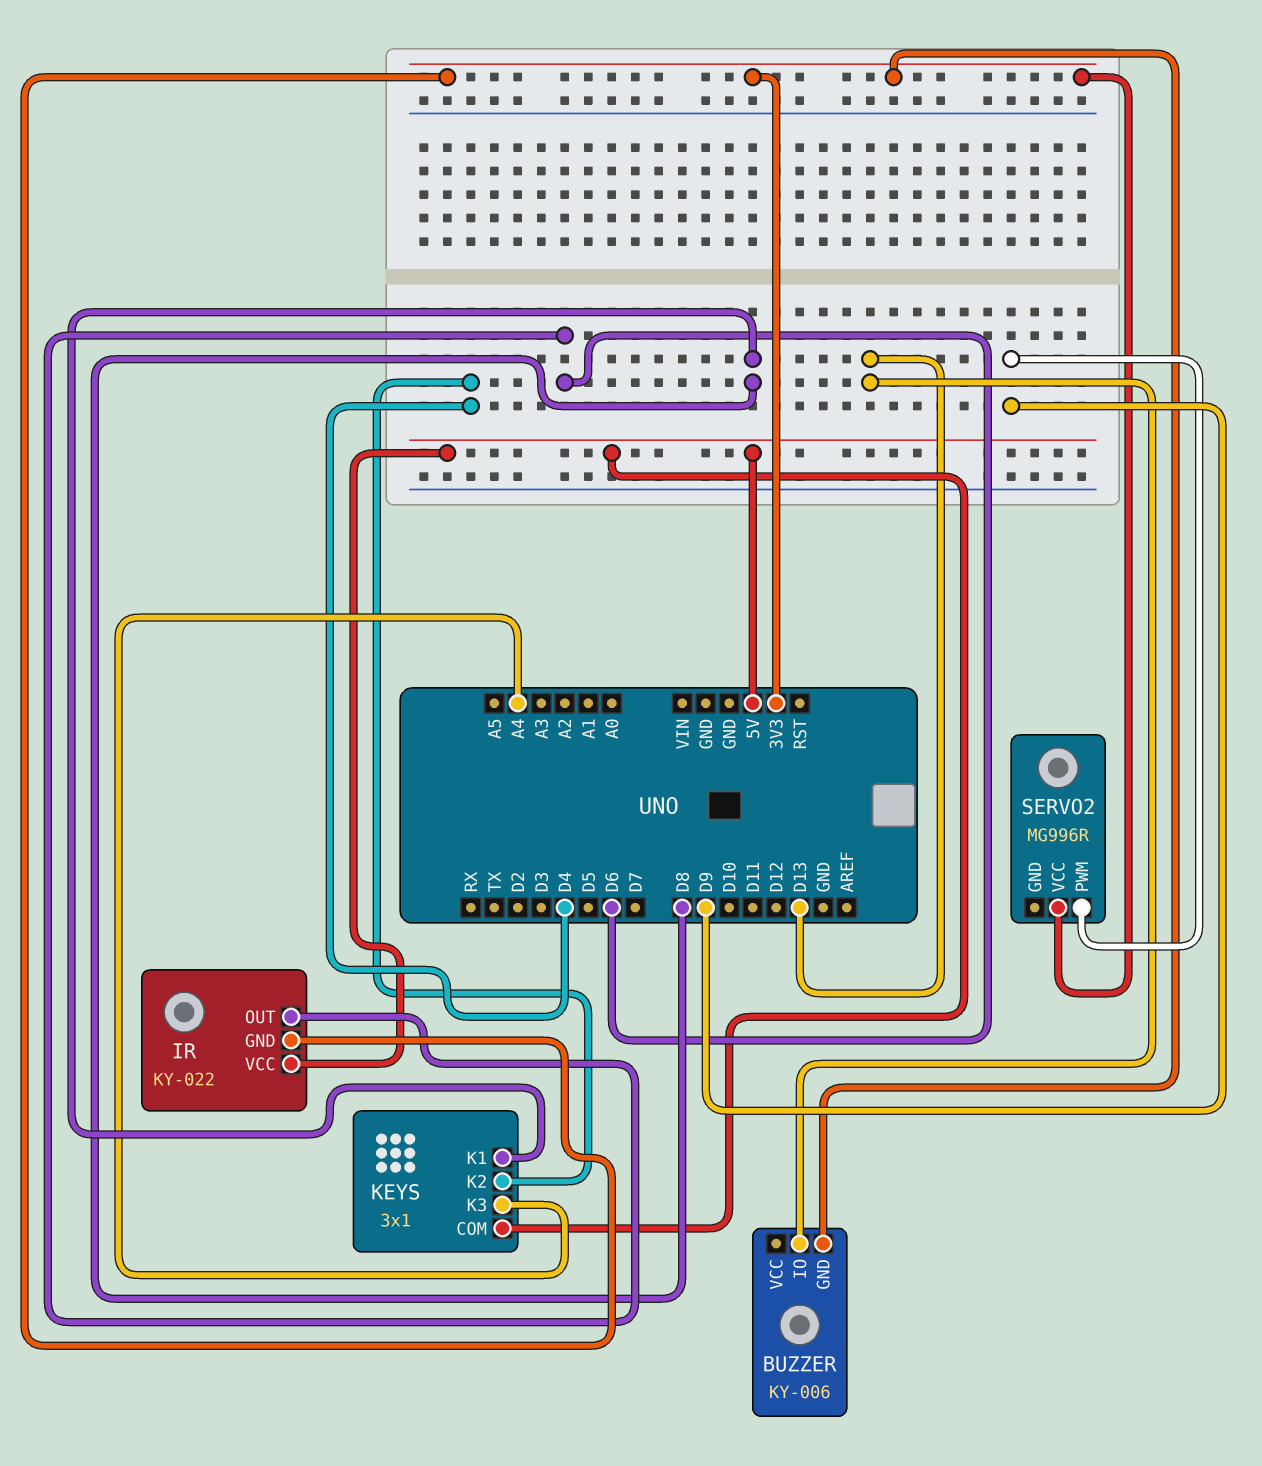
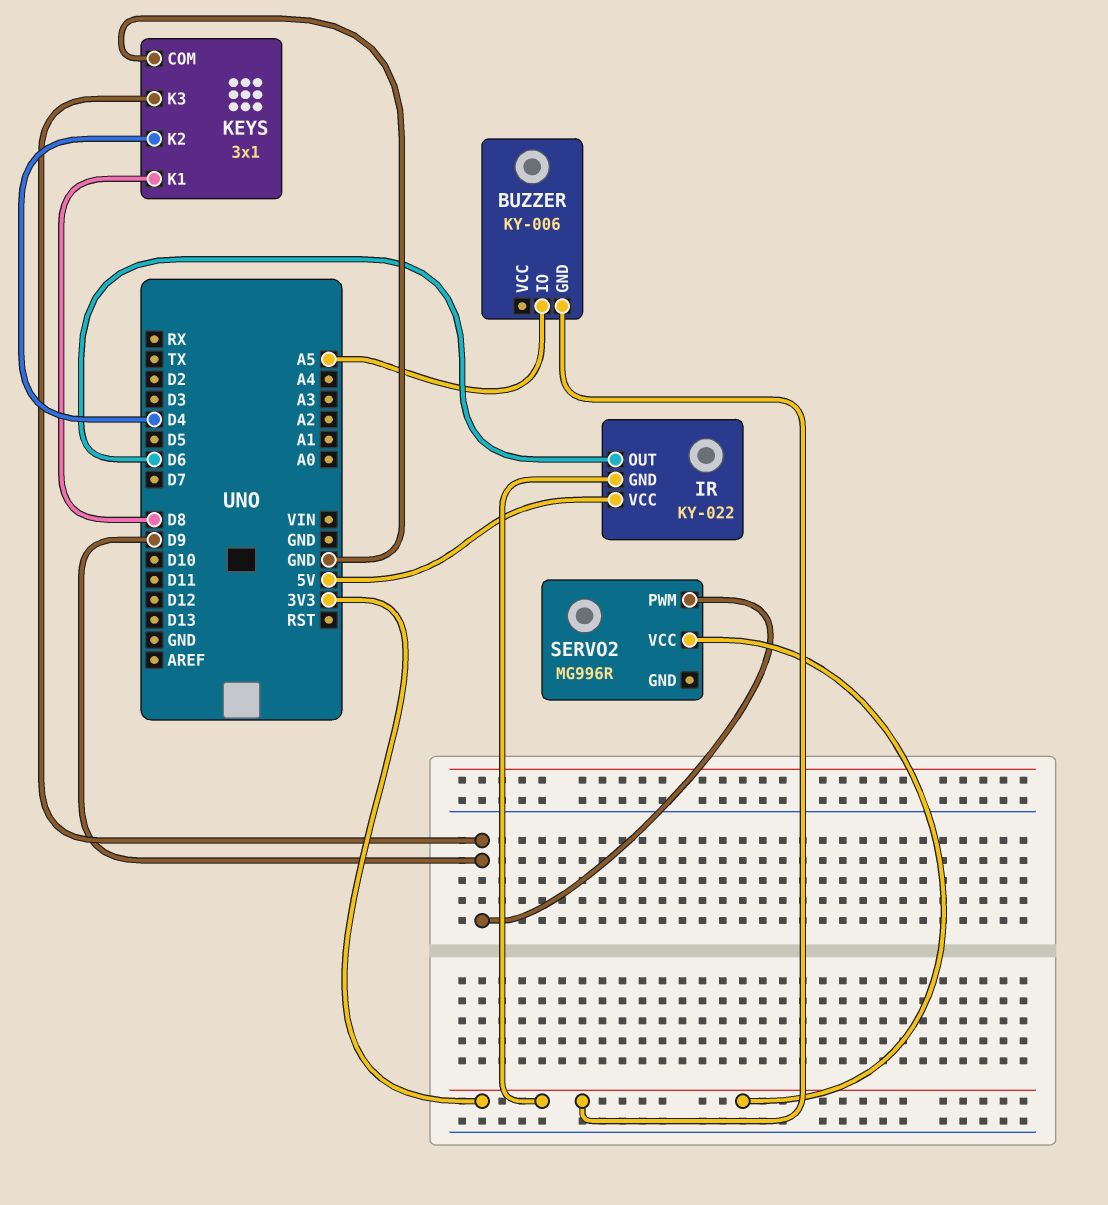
BUZZER pin IO: D13 -> A5
KEYS pin COM: 5V -> GND
KEYS pin K3: A4 -> D9

